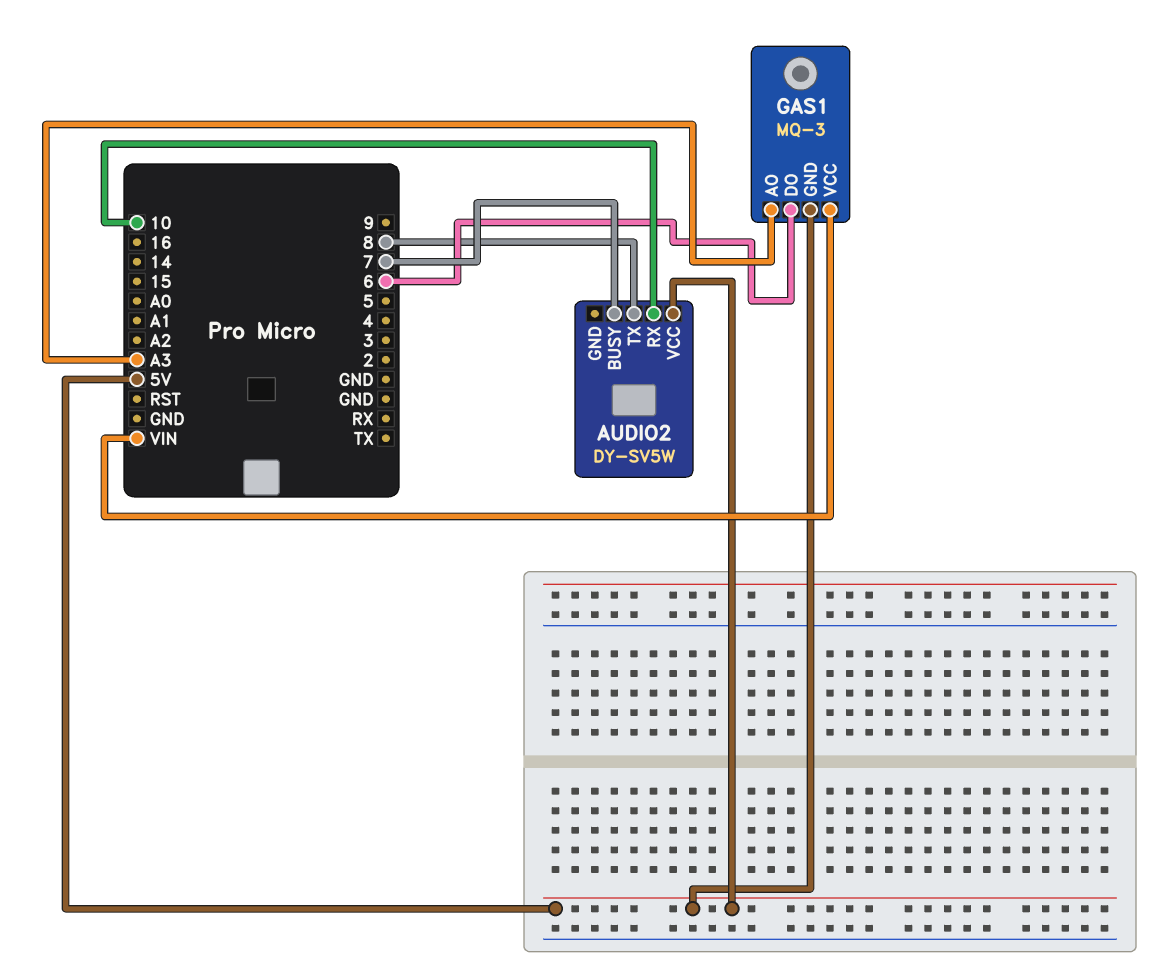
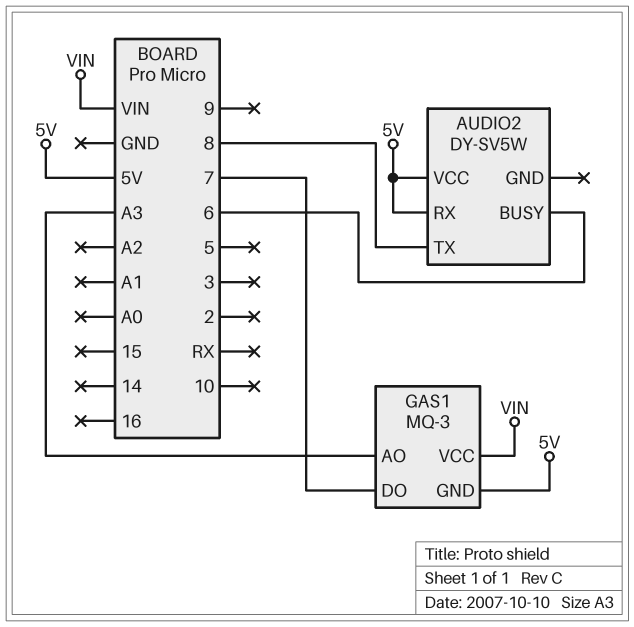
AUDIO2 pin BUSY: 7 -> 6
AUDIO2 pin RX: 10 -> 5V
GAS1 pin DO: 6 -> 7

